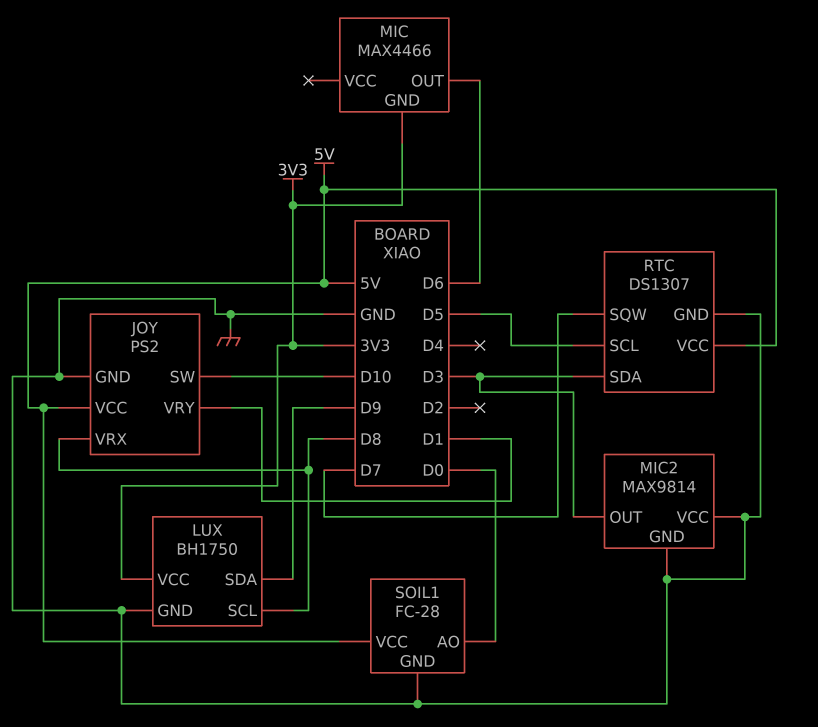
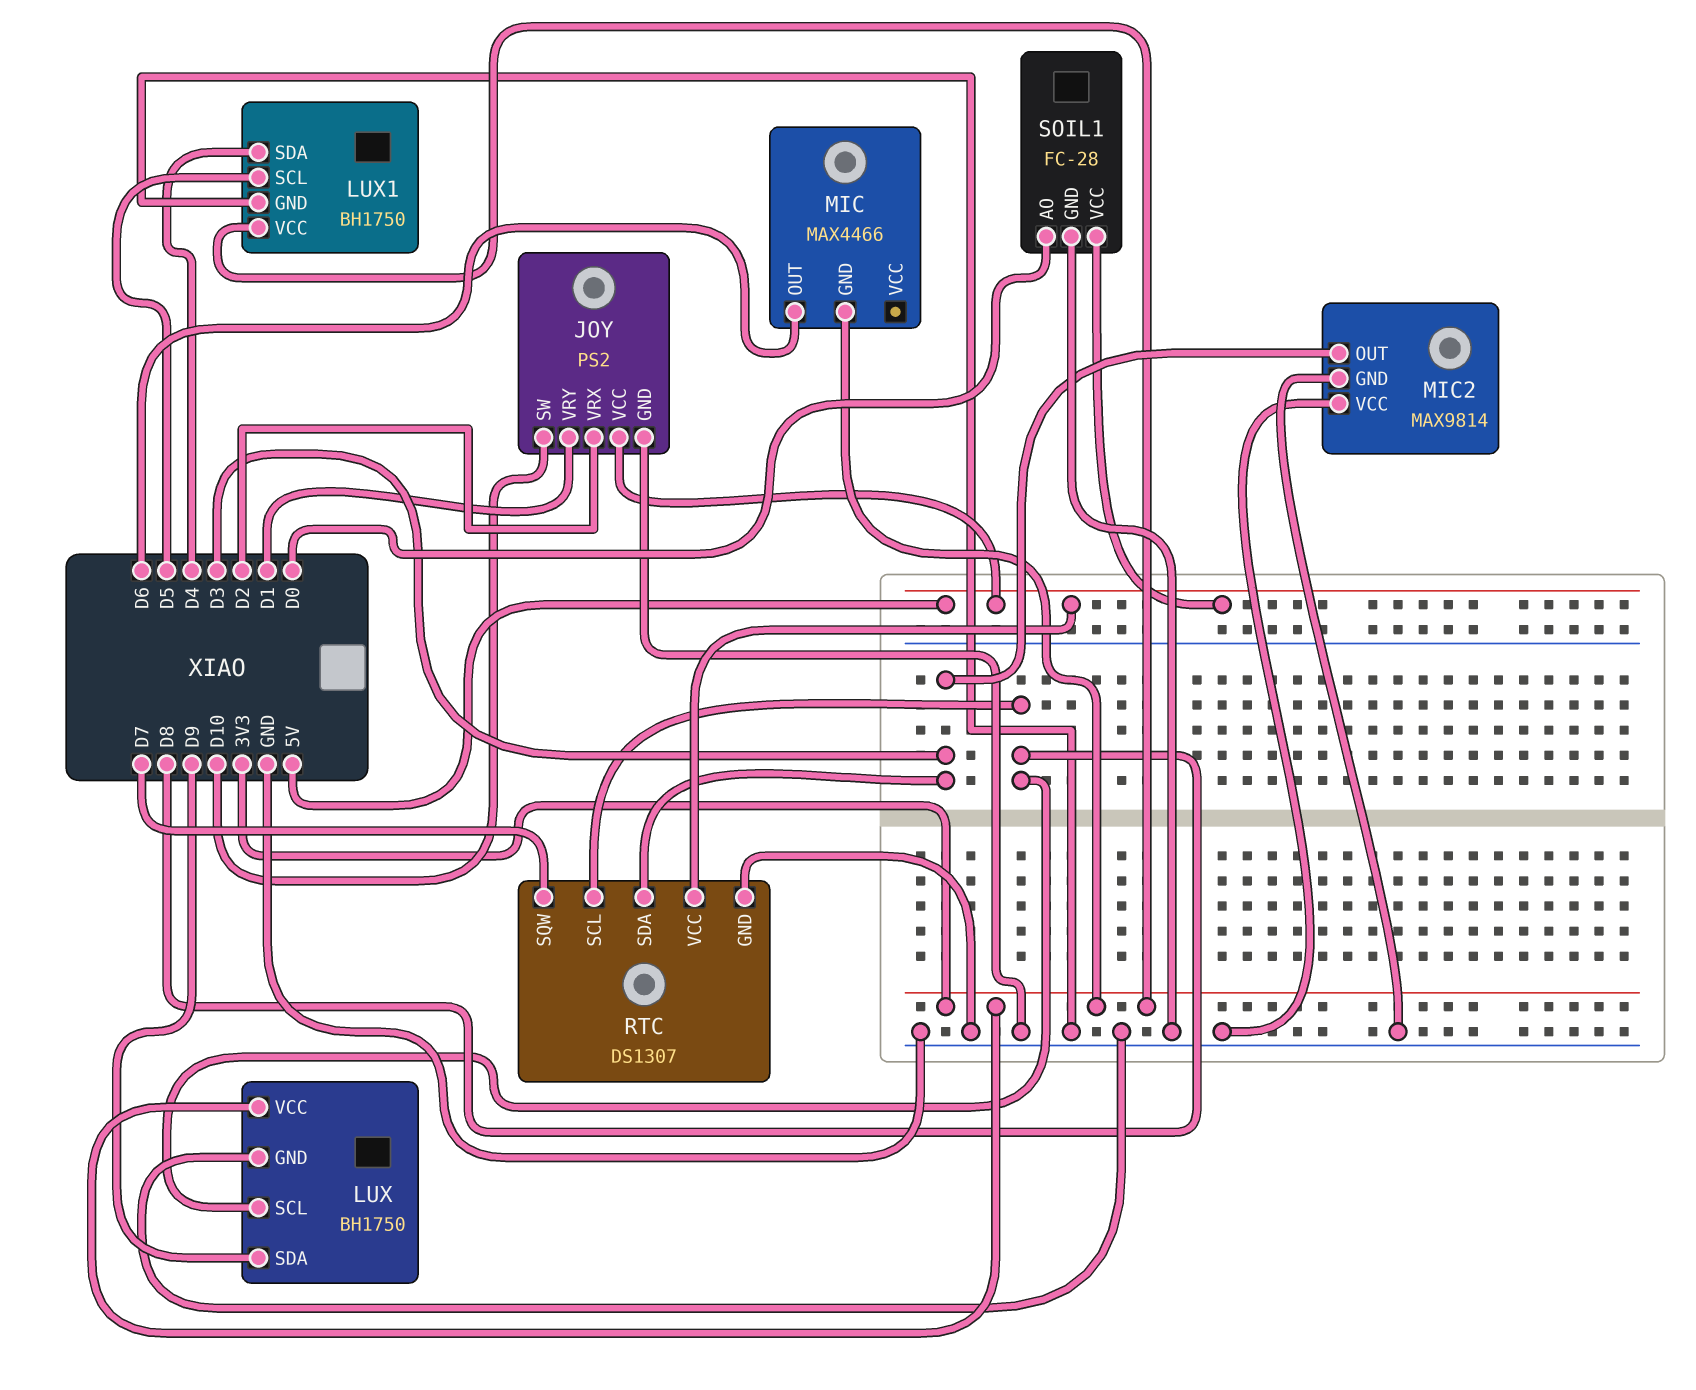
JOY pin VRX: D8 -> D2
LUX1: none -> BH1750
LUX1 pin GND: none -> GND
LUX1 pin SCL: none -> D5
LUX1 pin SDA: none -> D4
LUX1 pin VCC: none -> 3V3
RTC pin SCL: D5 -> D8

